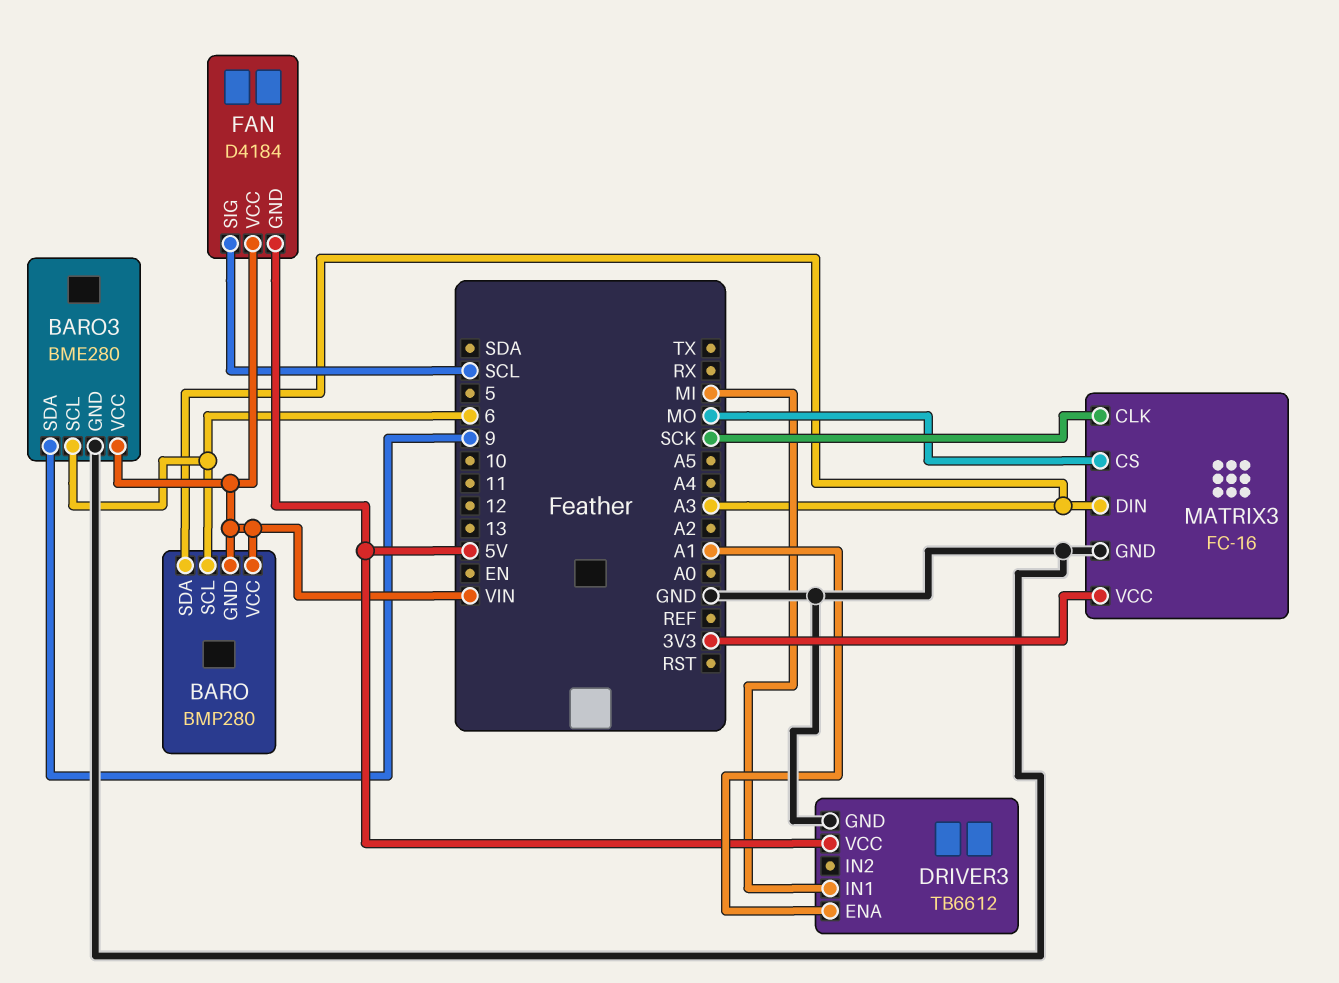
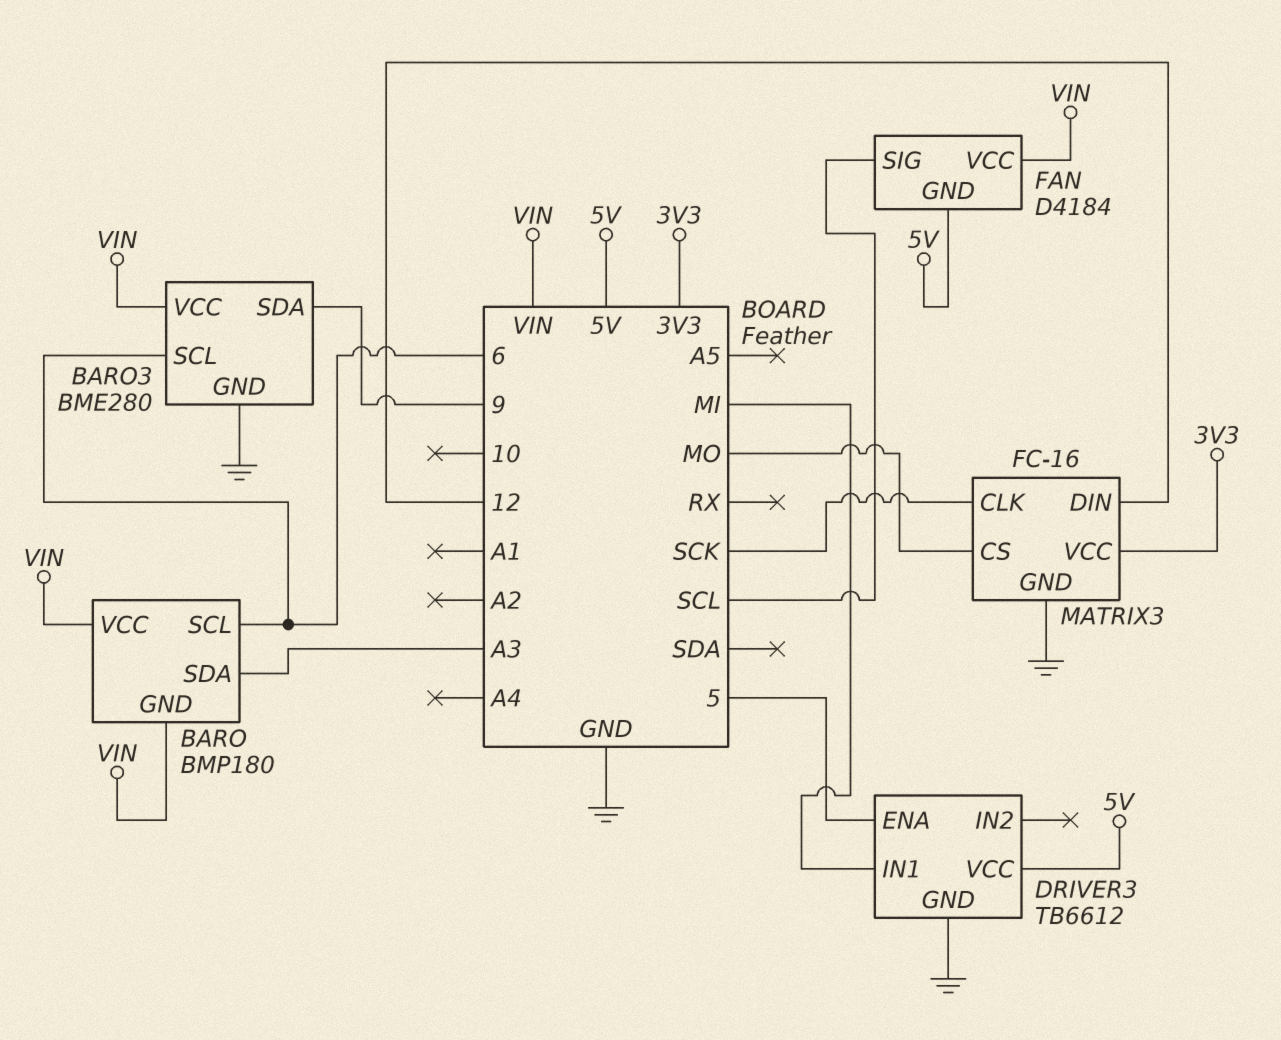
BARO: BMP280 -> BMP180
DRIVER3 pin ENA: A1 -> 5
MATRIX3 pin DIN: A3 -> 12

